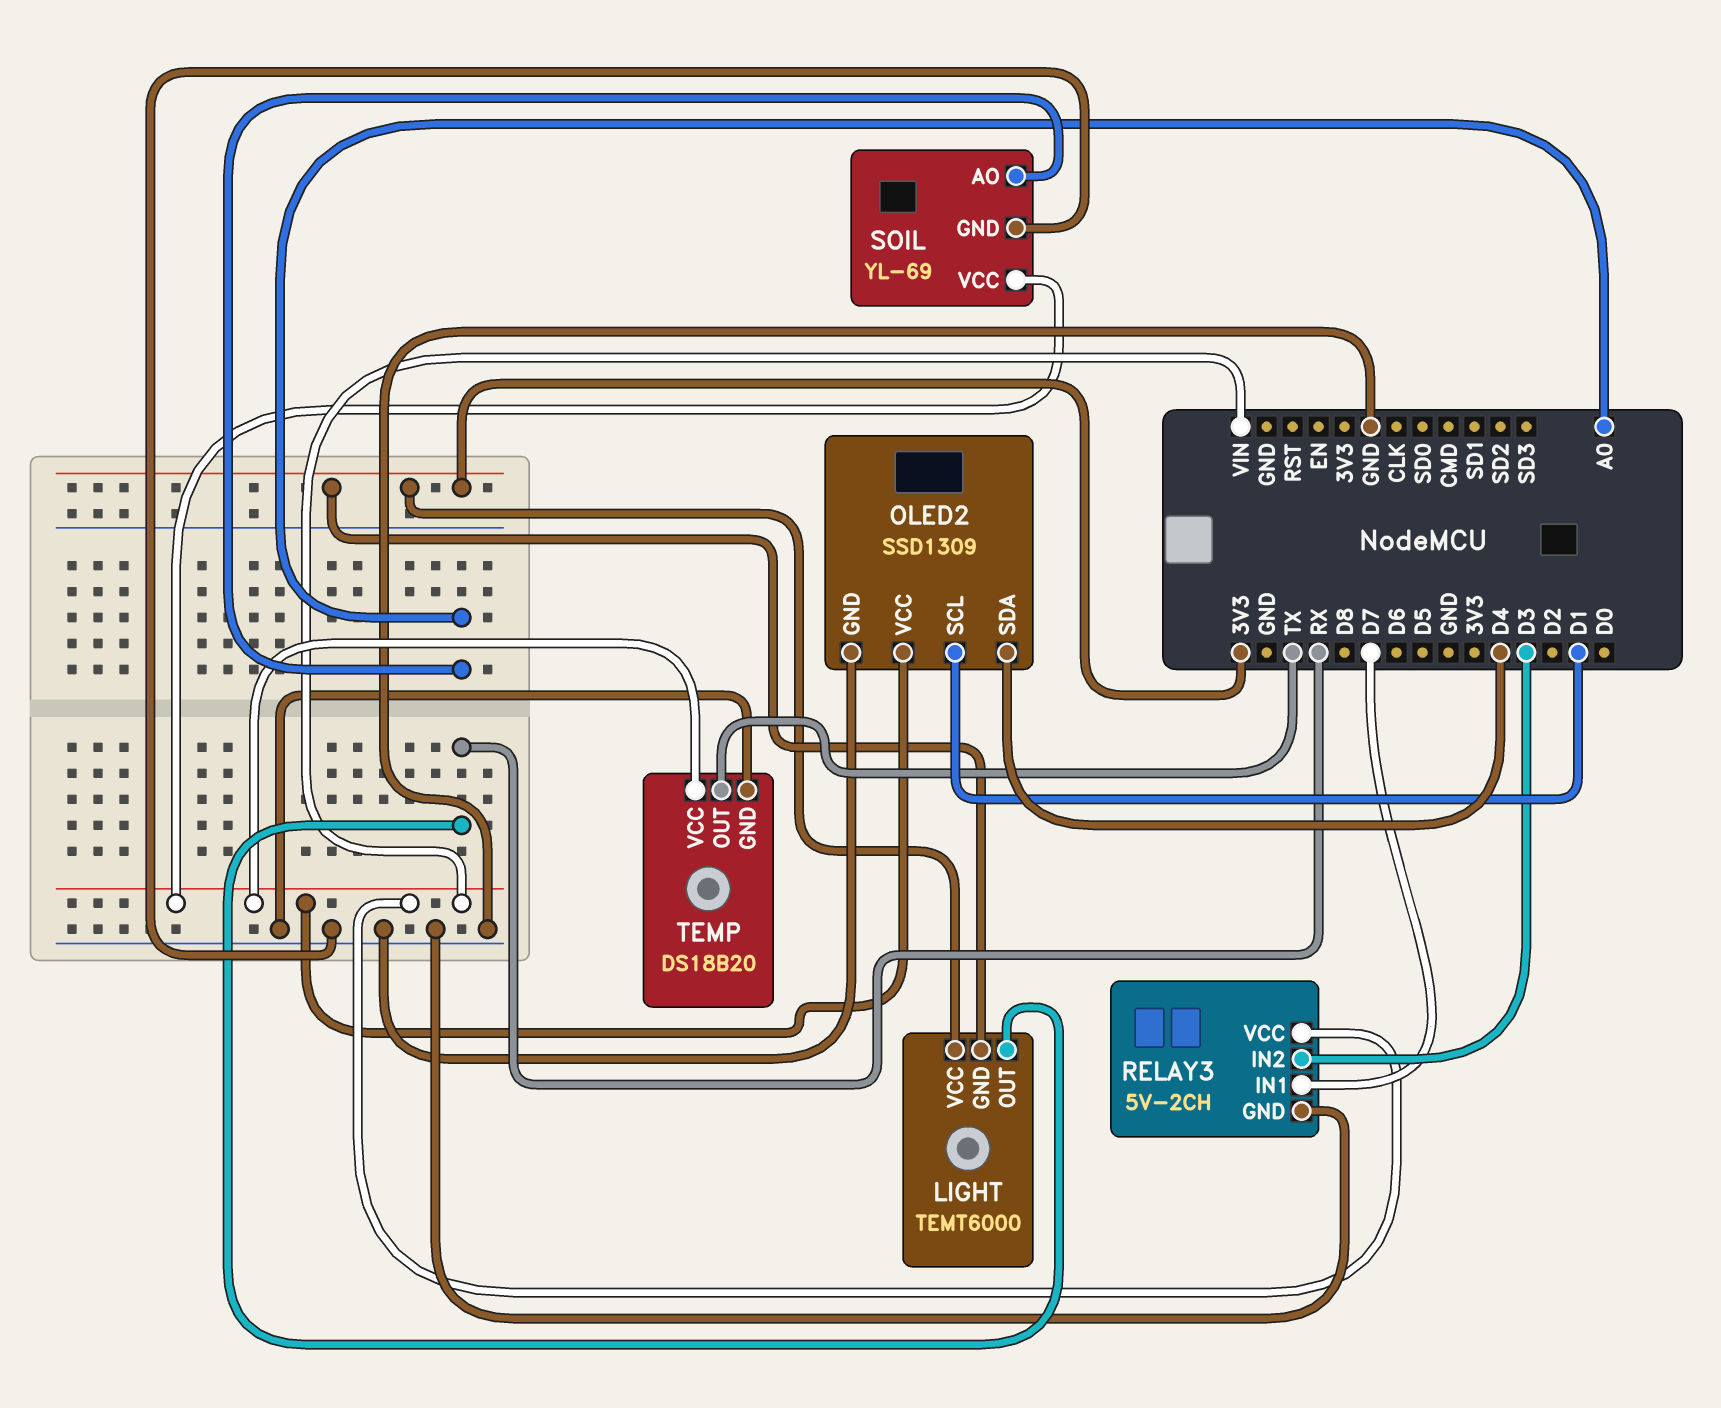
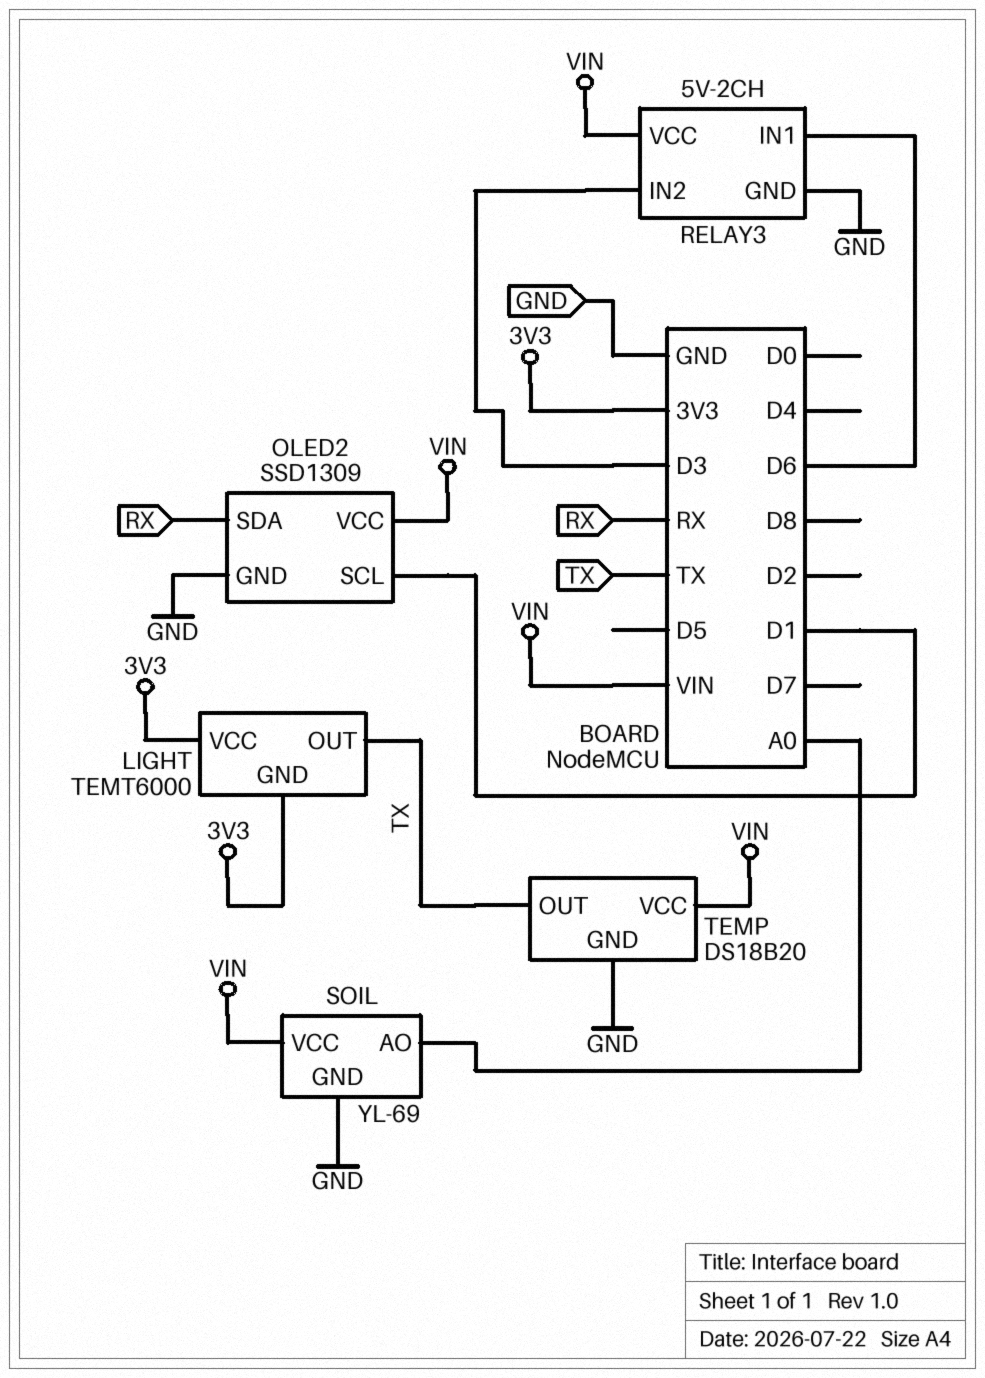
LIGHT pin OUT: RX -> TX
OLED2 pin SDA: D4 -> RX
RELAY3 pin IN1: D7 -> D6

